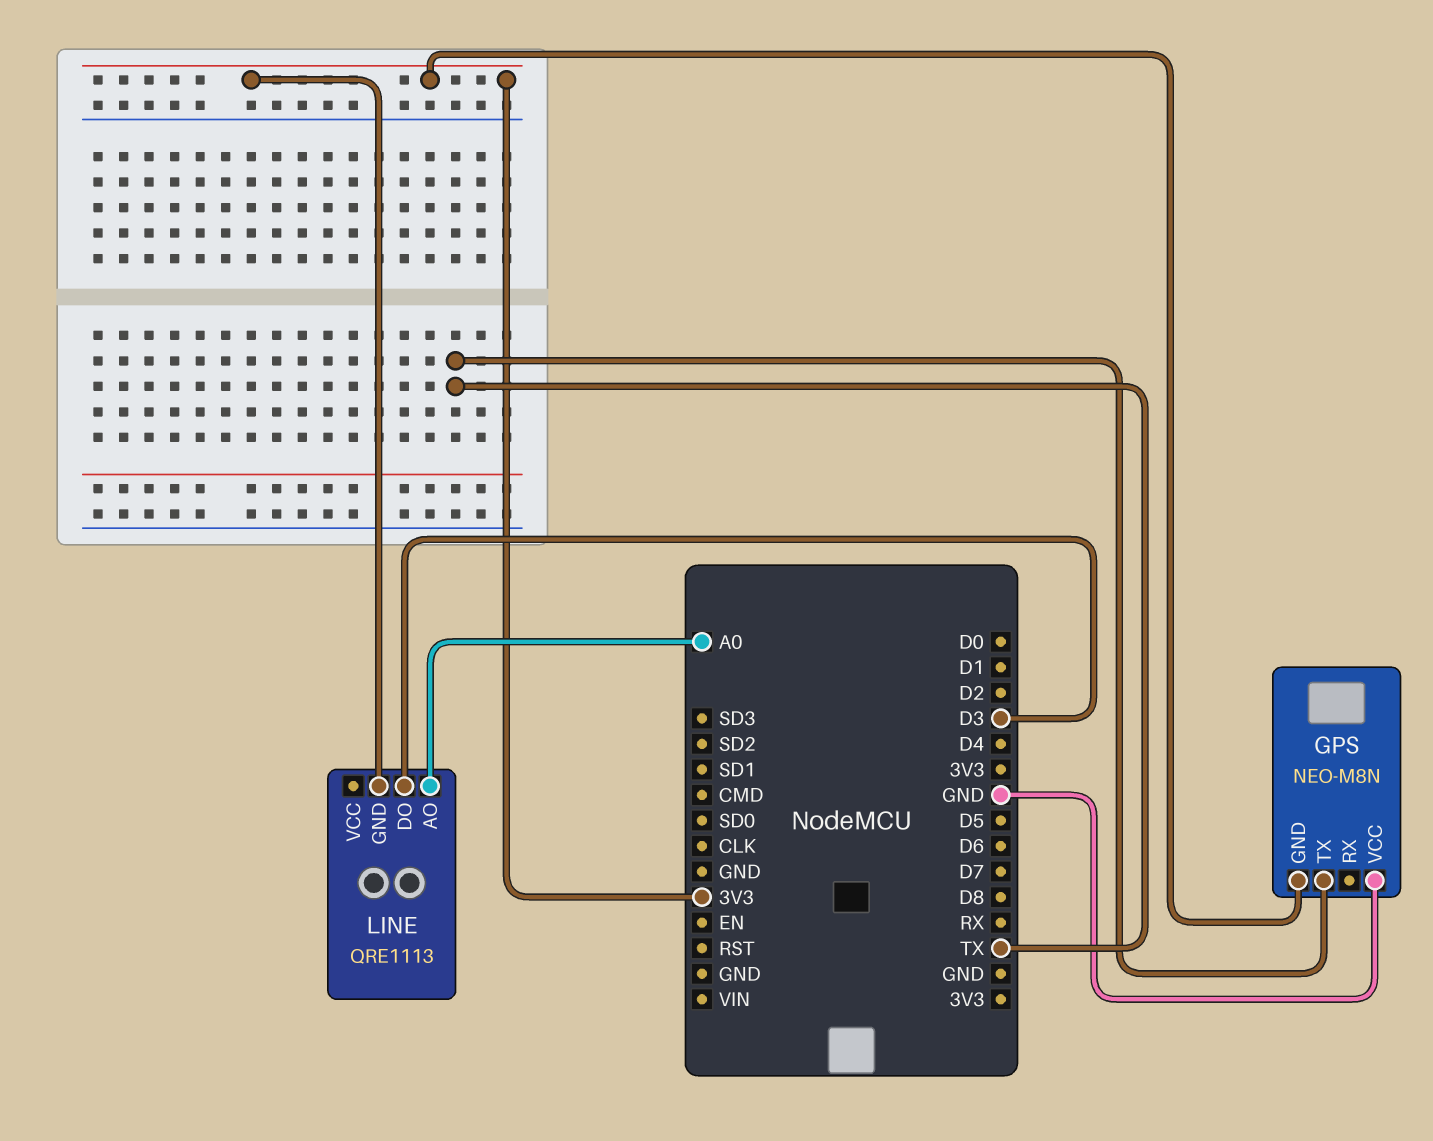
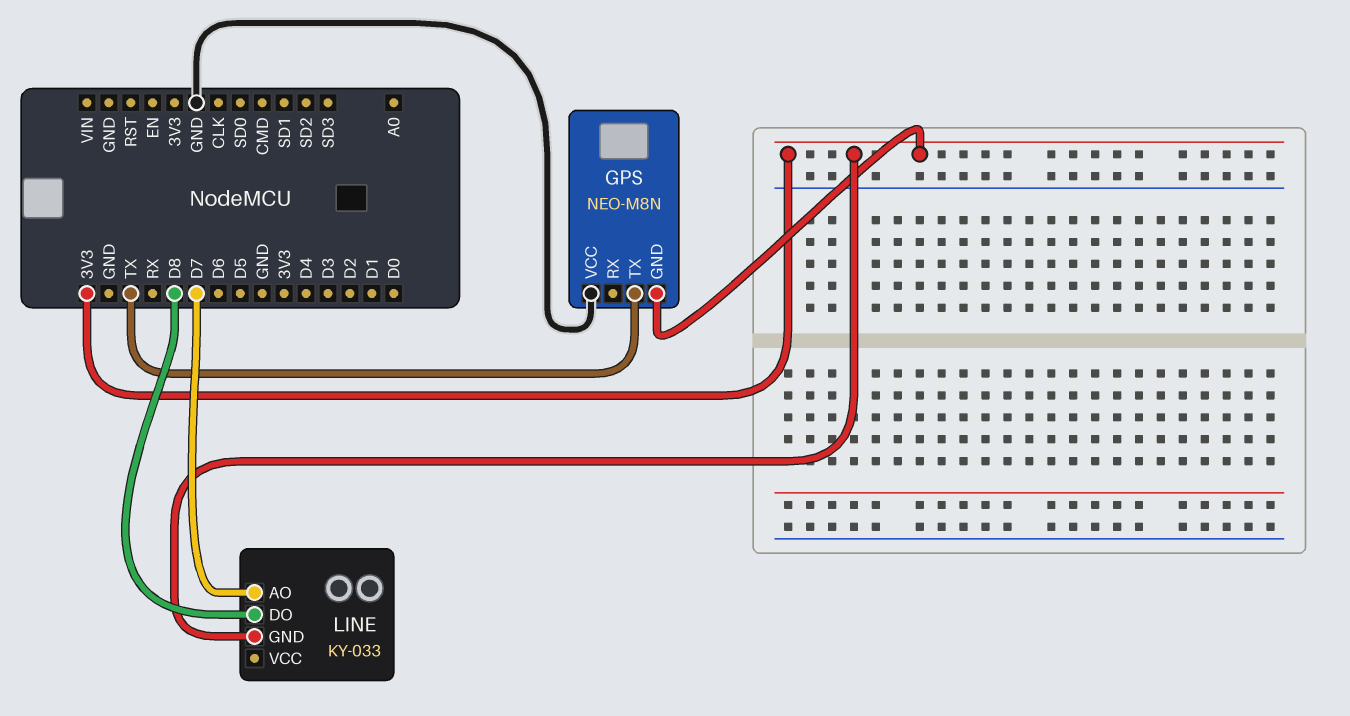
LINE: QRE1113 -> KY-033
LINE pin AO: A0 -> D7
LINE pin DO: D3 -> D8

